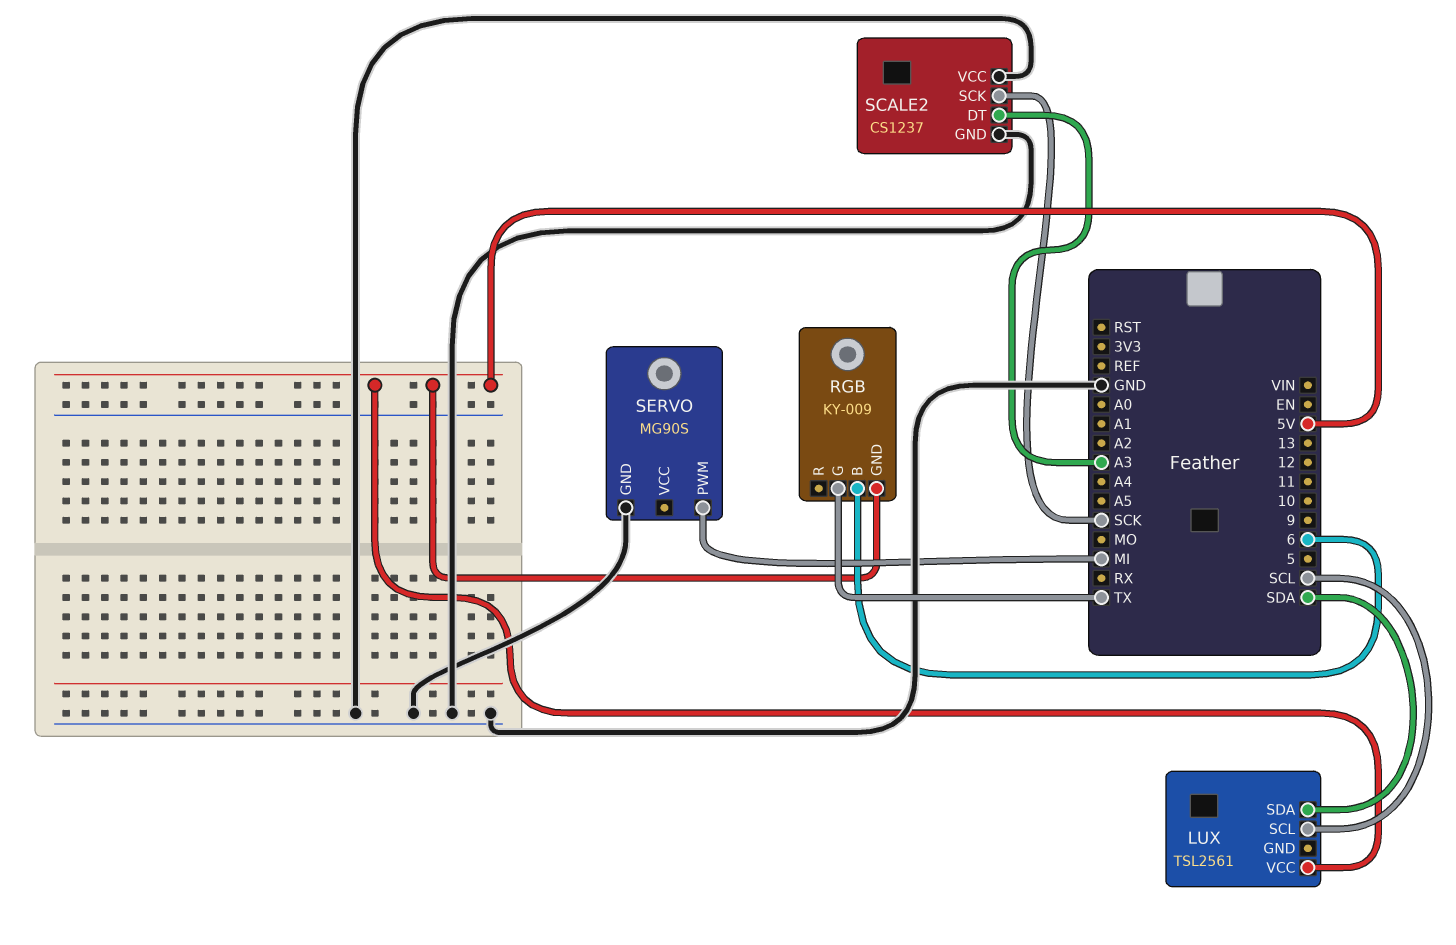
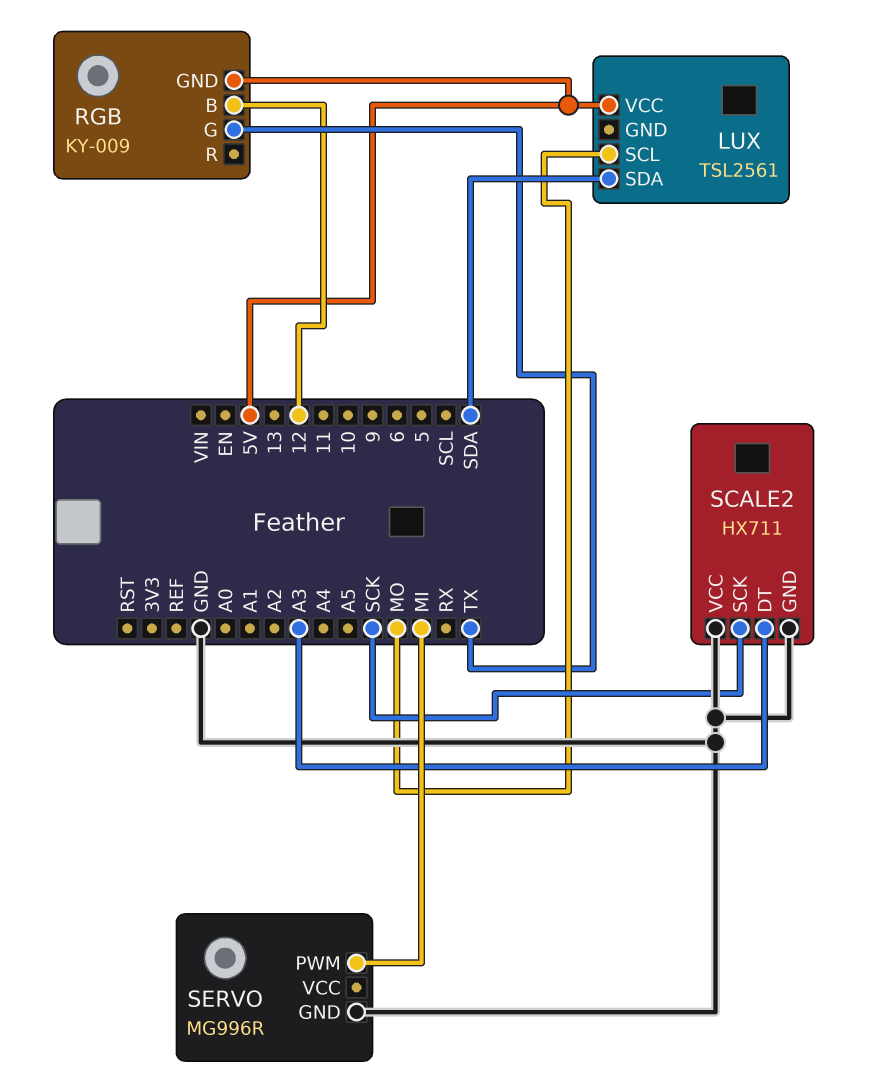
LUX pin SCL: SCL -> MO
RGB pin B: 6 -> 12
SCALE2: CS1237 -> HX711
SERVO: MG90S -> MG996R

